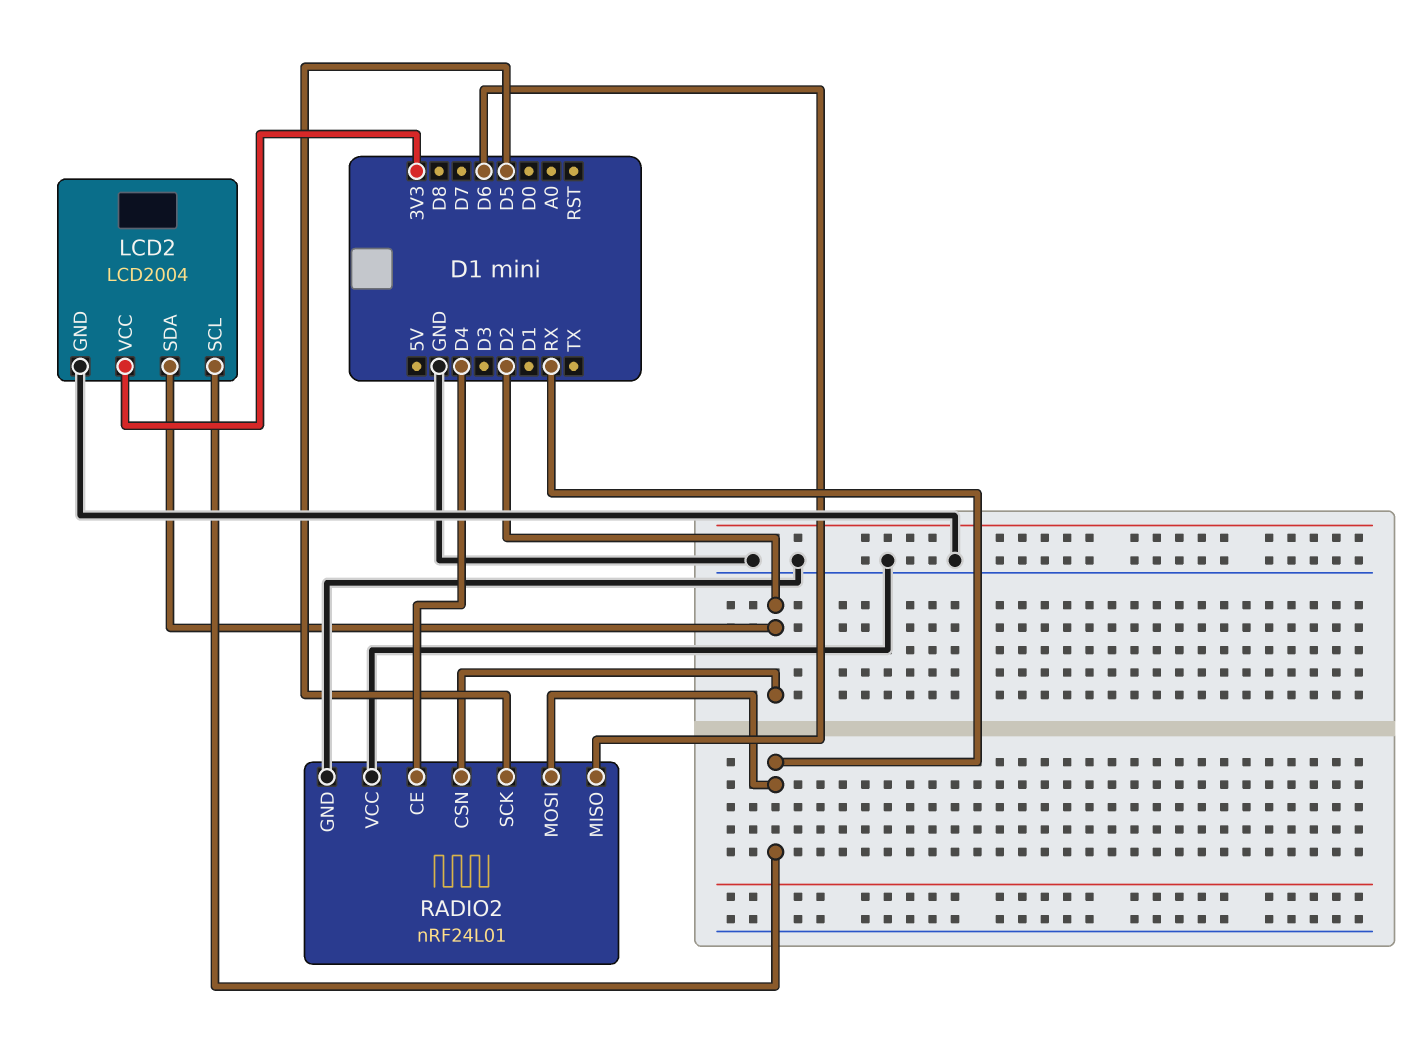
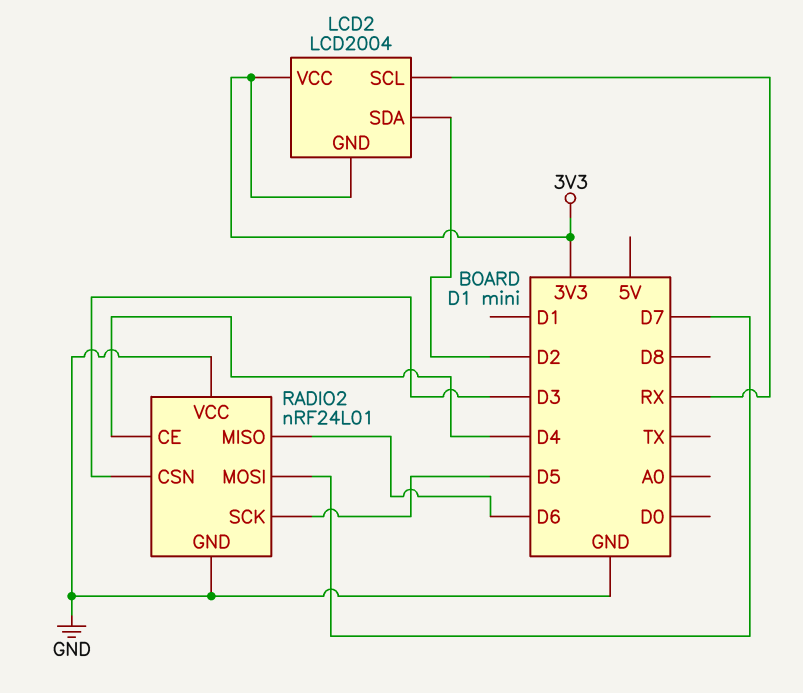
LCD2 pin GND: GND -> 3V3
RADIO2 pin CSN: D2 -> D3
RADIO2 pin MOSI: RX -> D7

